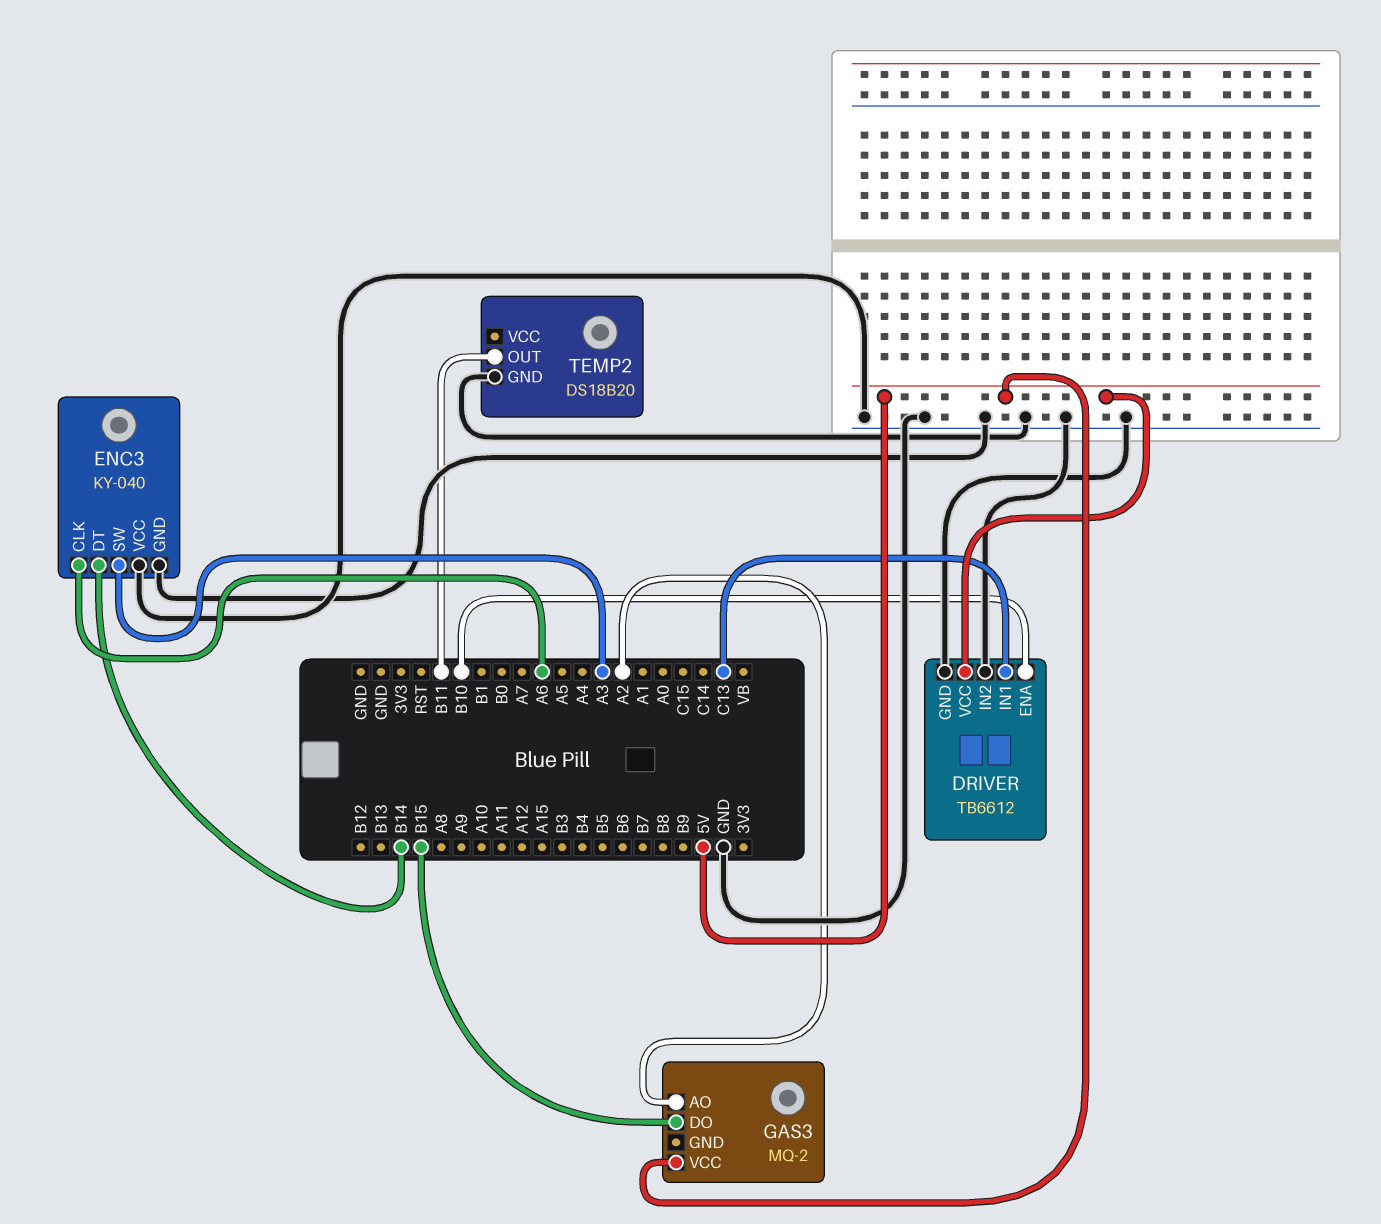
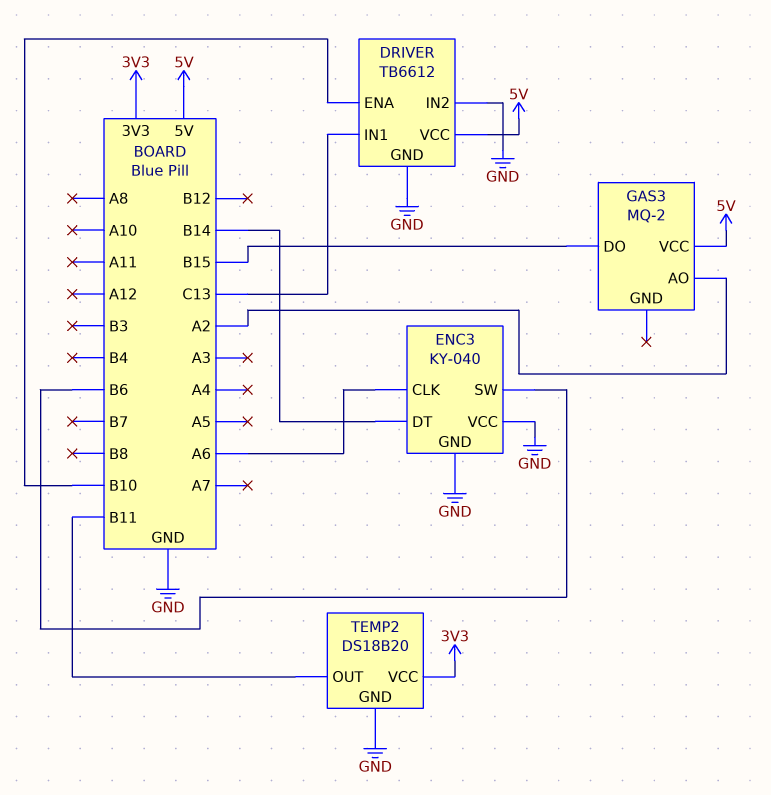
ENC3 pin SW: A3 -> B6
TEMP2 pin VCC: none -> 3V3

